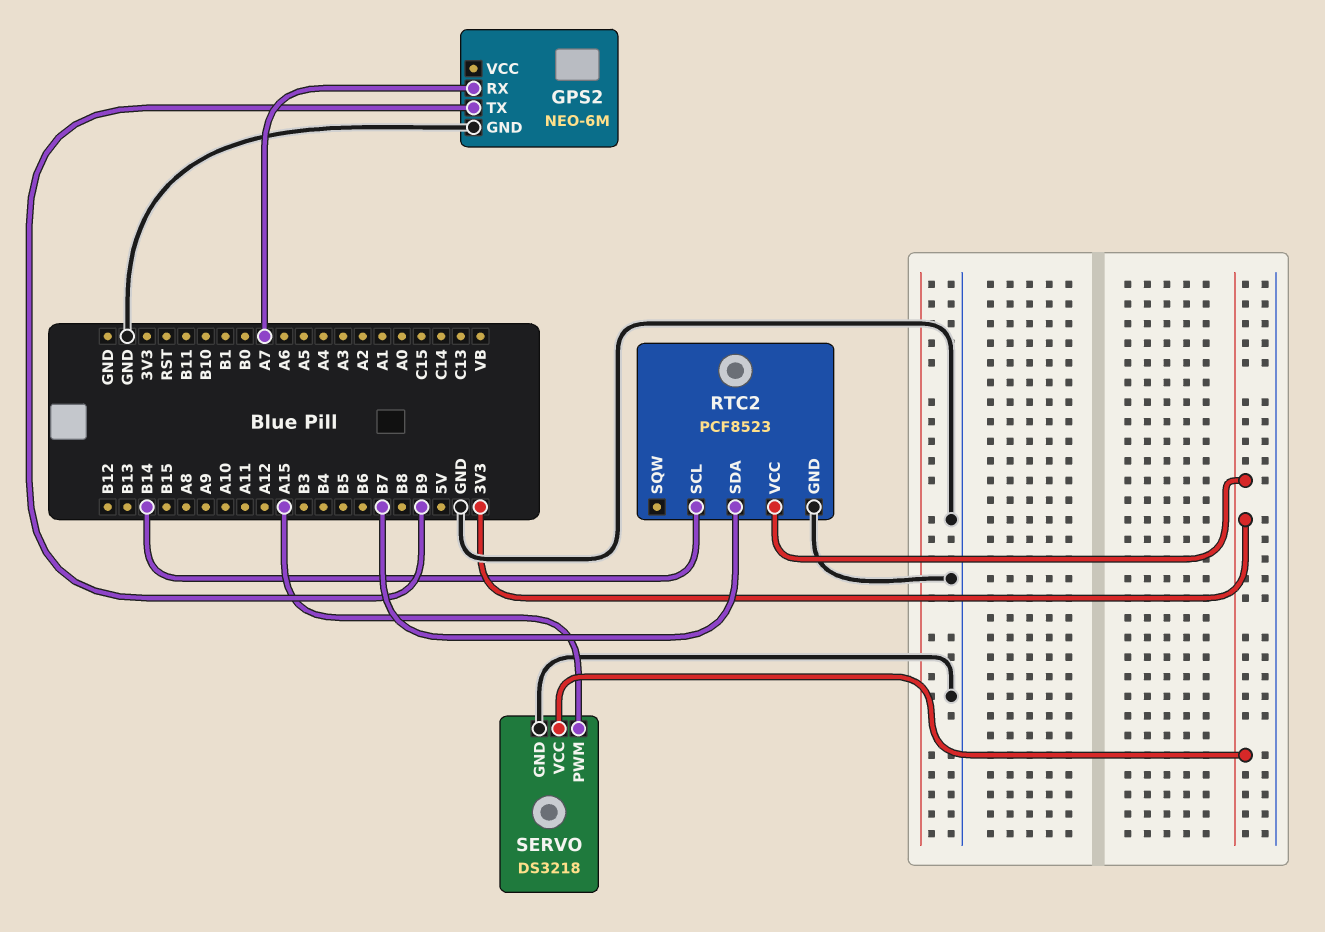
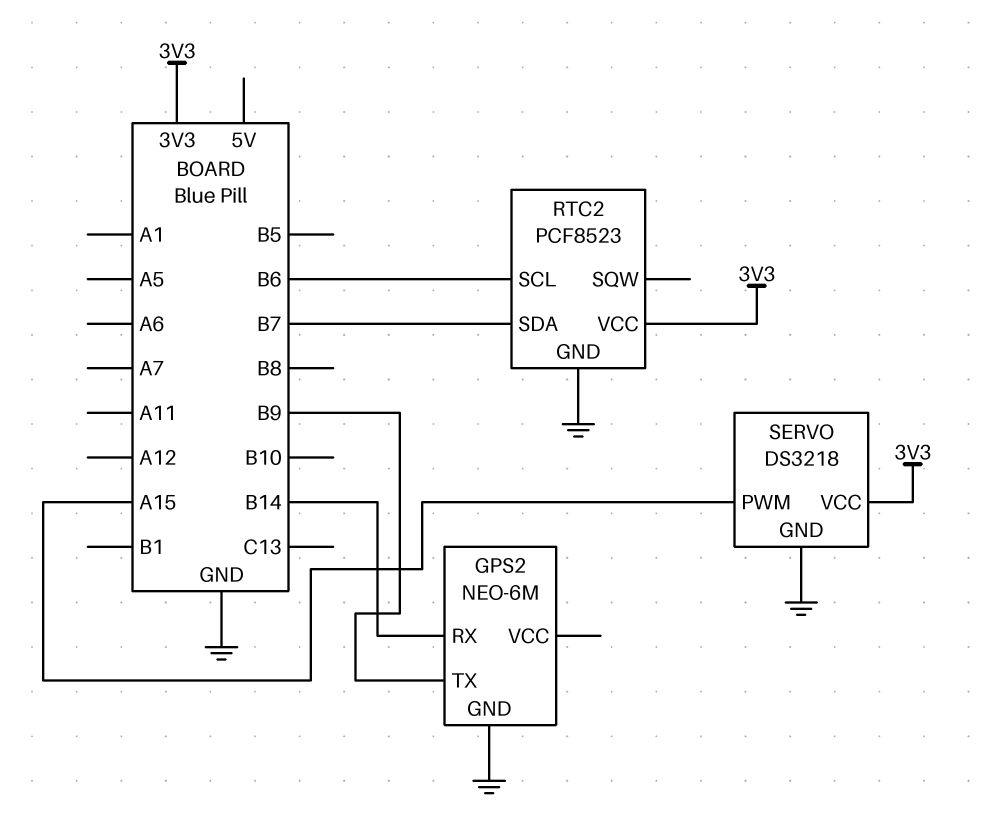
GPS2 pin RX: A7 -> B14
RTC2 pin SCL: B14 -> B6

